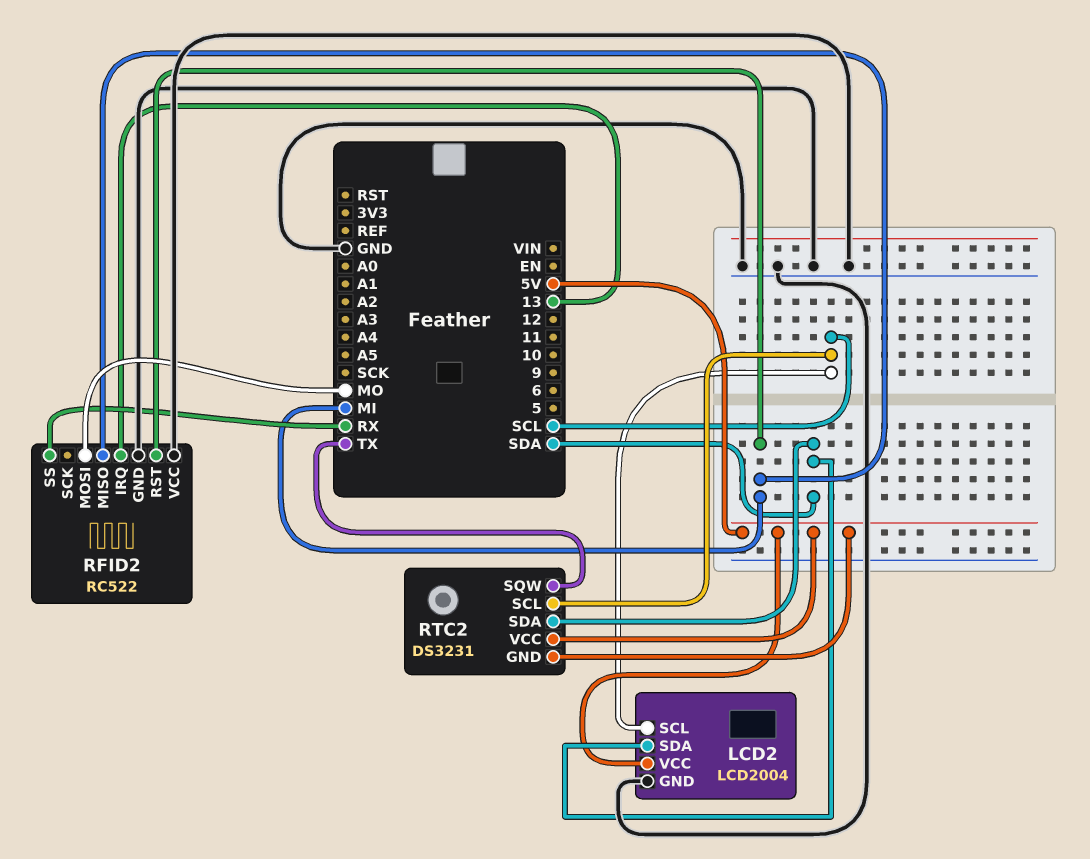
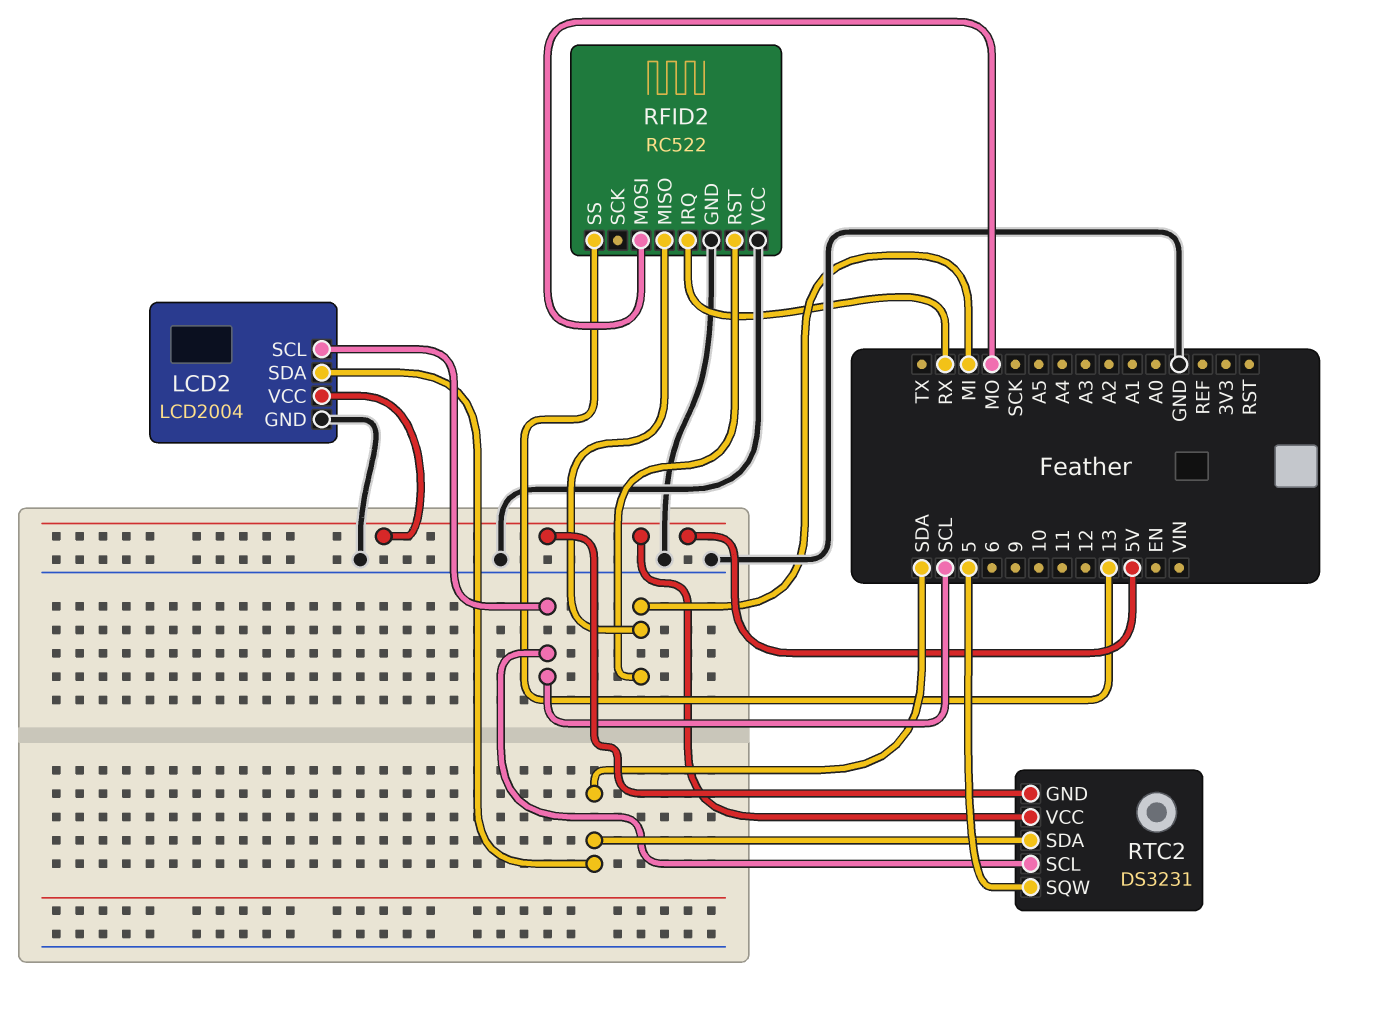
RFID2 pin IRQ: 13 -> RX
RFID2 pin SS: RX -> 13
RTC2 pin SQW: TX -> 5

